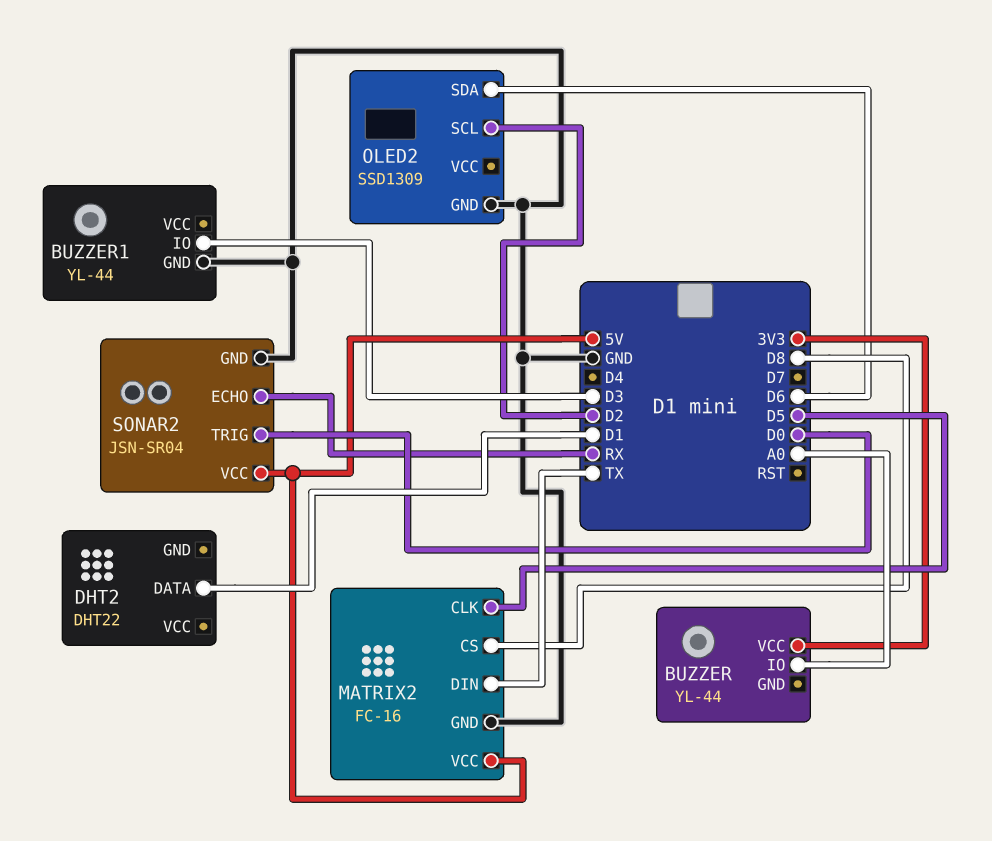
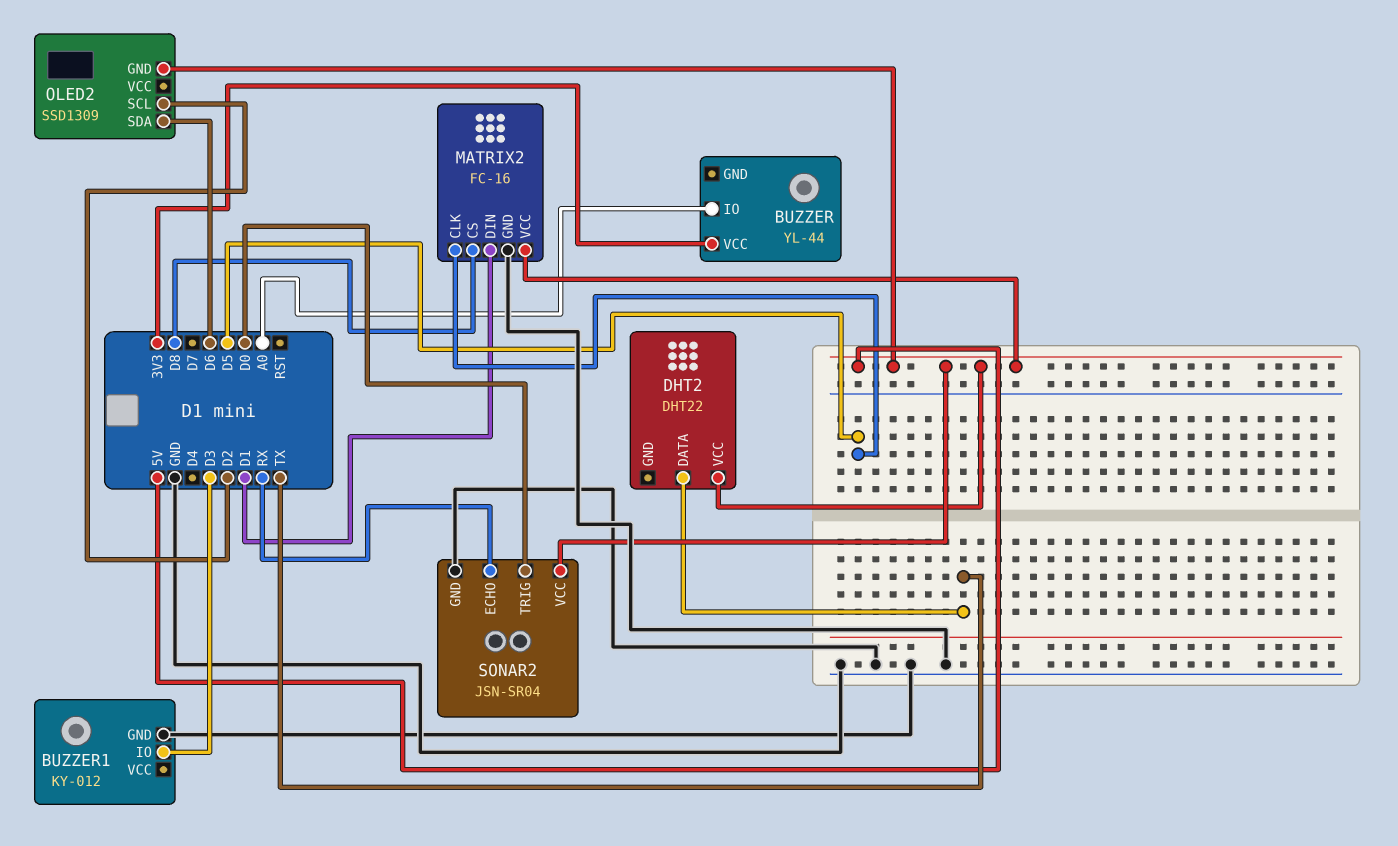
BUZZER1: YL-44 -> KY-012
DHT2 pin DATA: D1 -> TX
DHT2 pin VCC: none -> 5V
MATRIX2 pin DIN: TX -> D1
OLED2 pin GND: GND -> 5V

